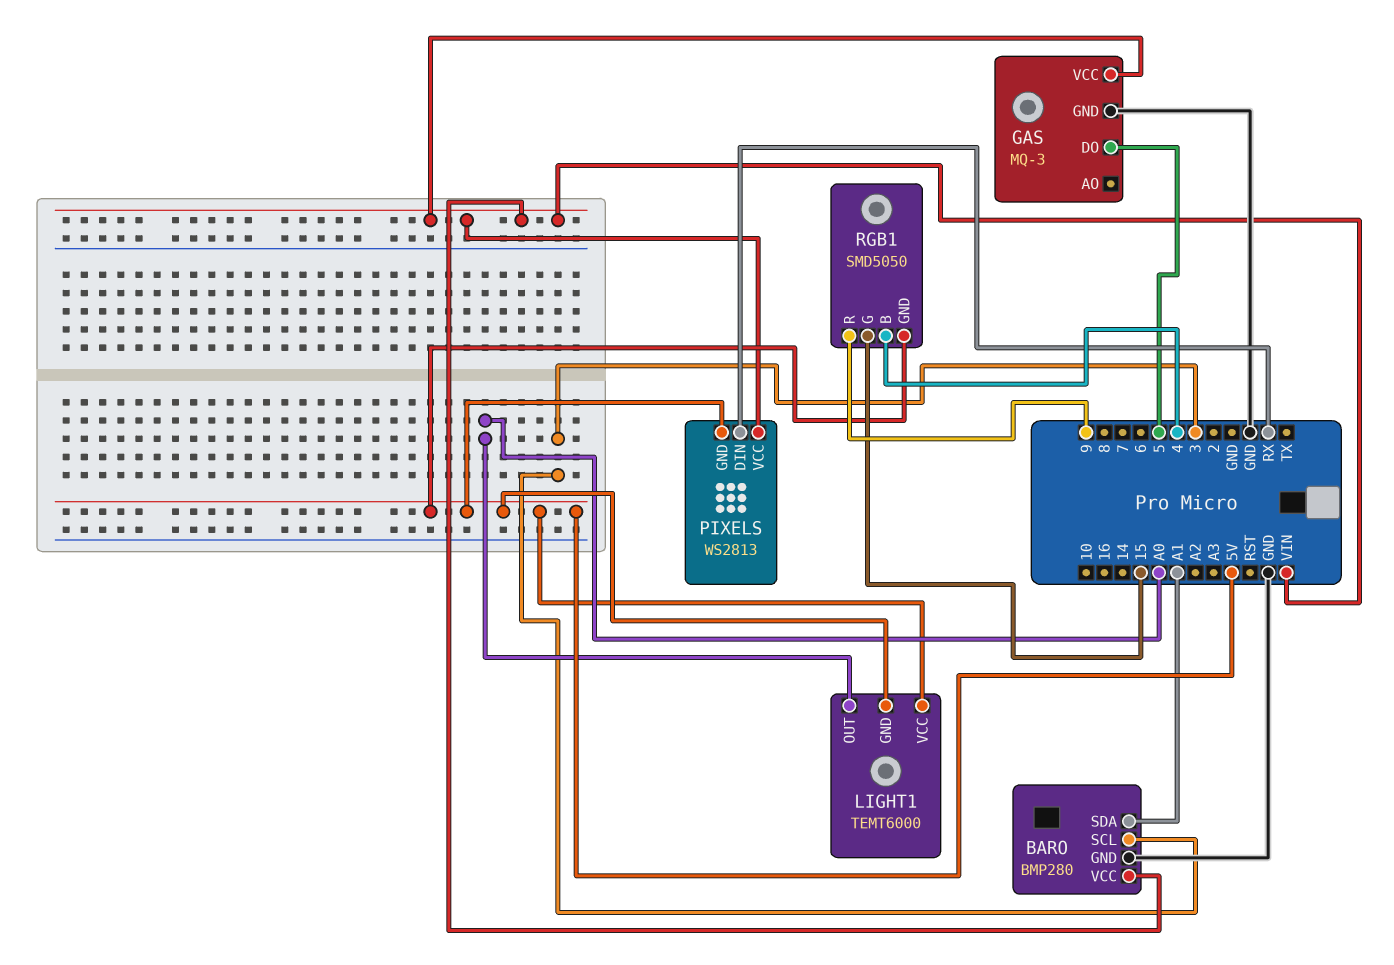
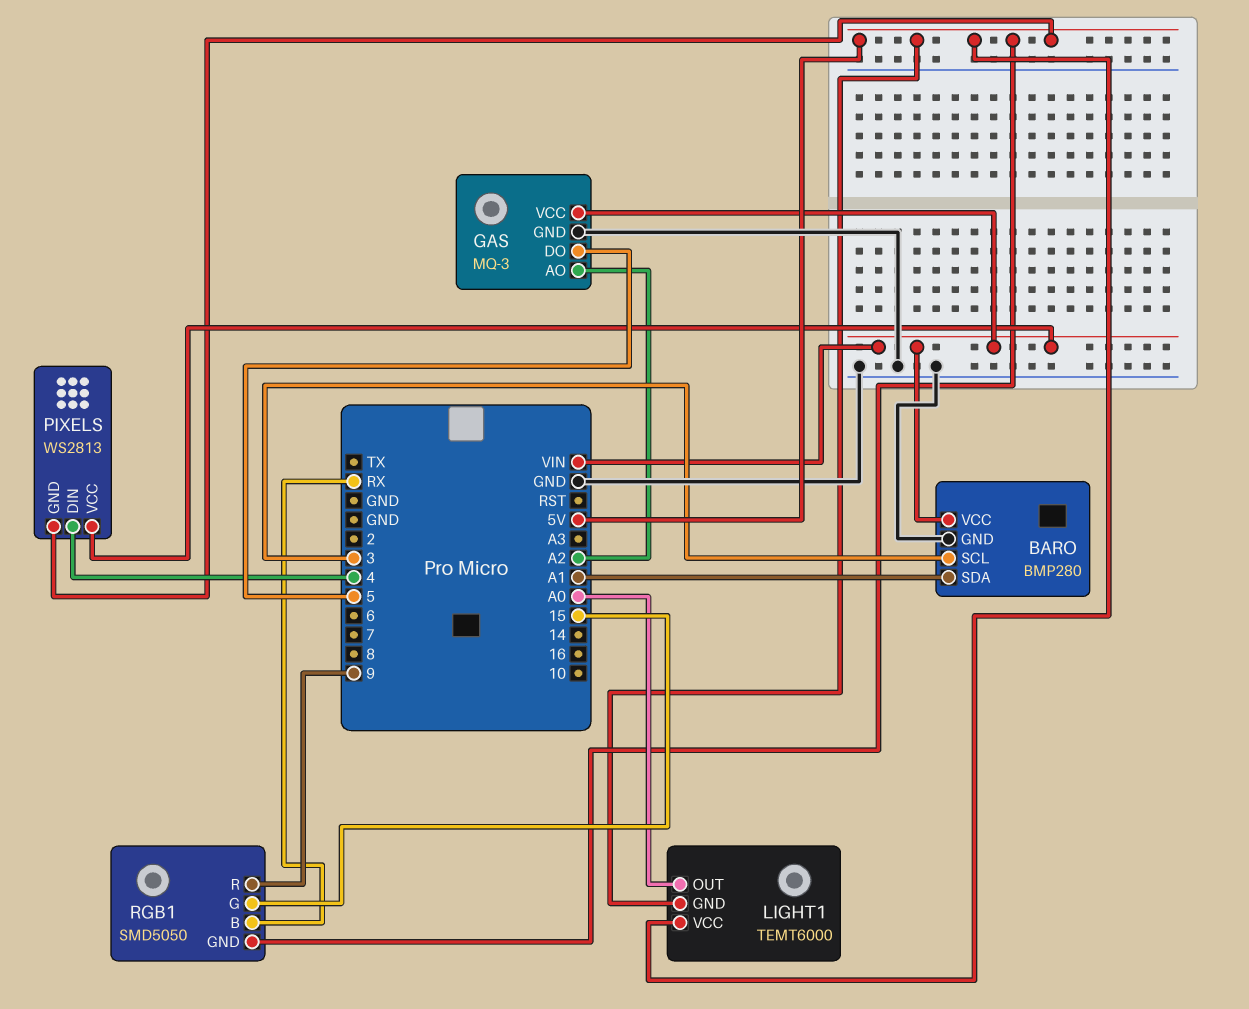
GAS pin AO: none -> A2
PIXELS pin DIN: RX -> 4
RGB1 pin B: 4 -> RX

